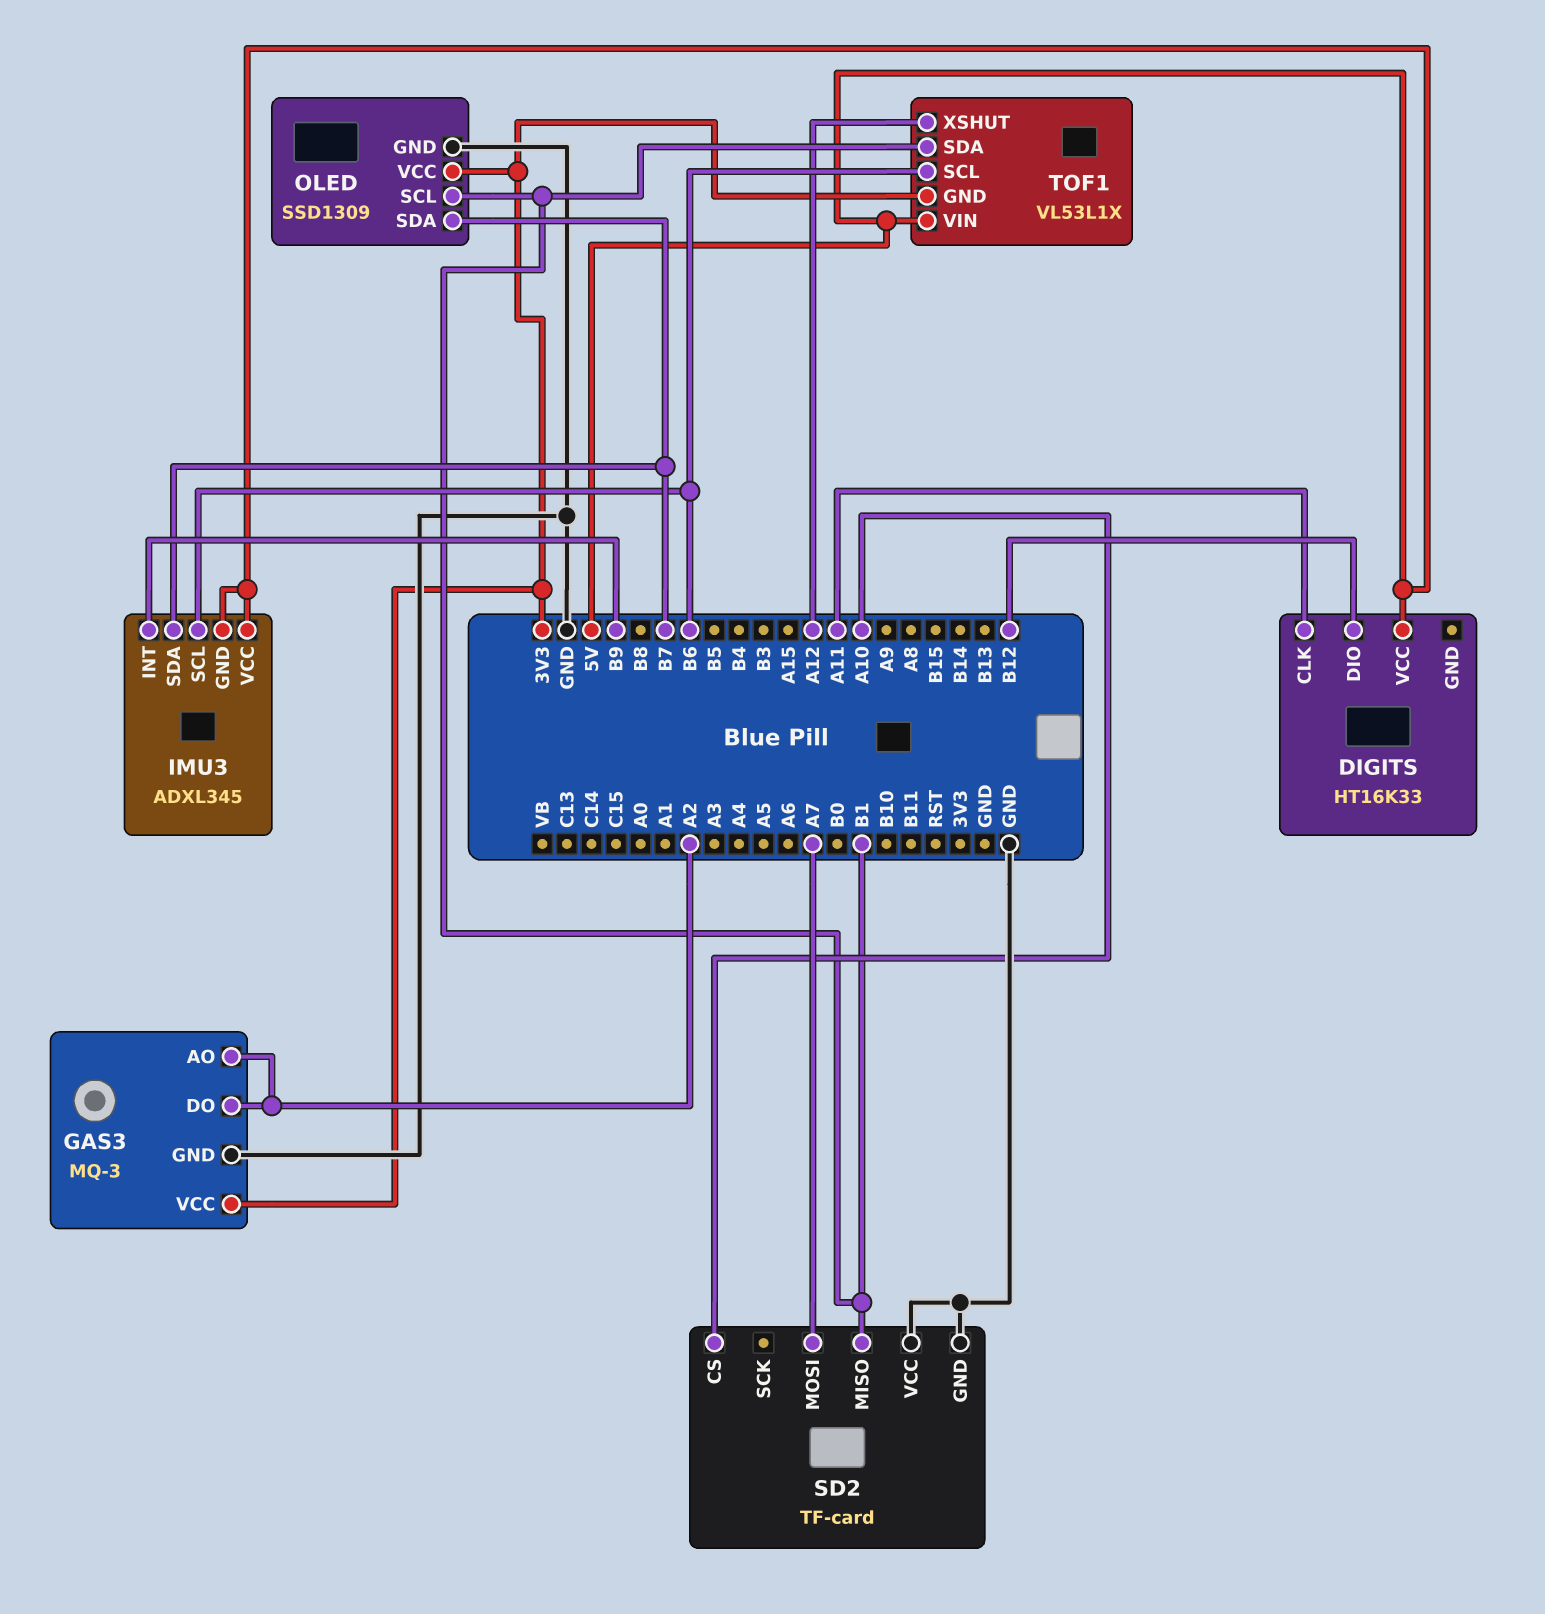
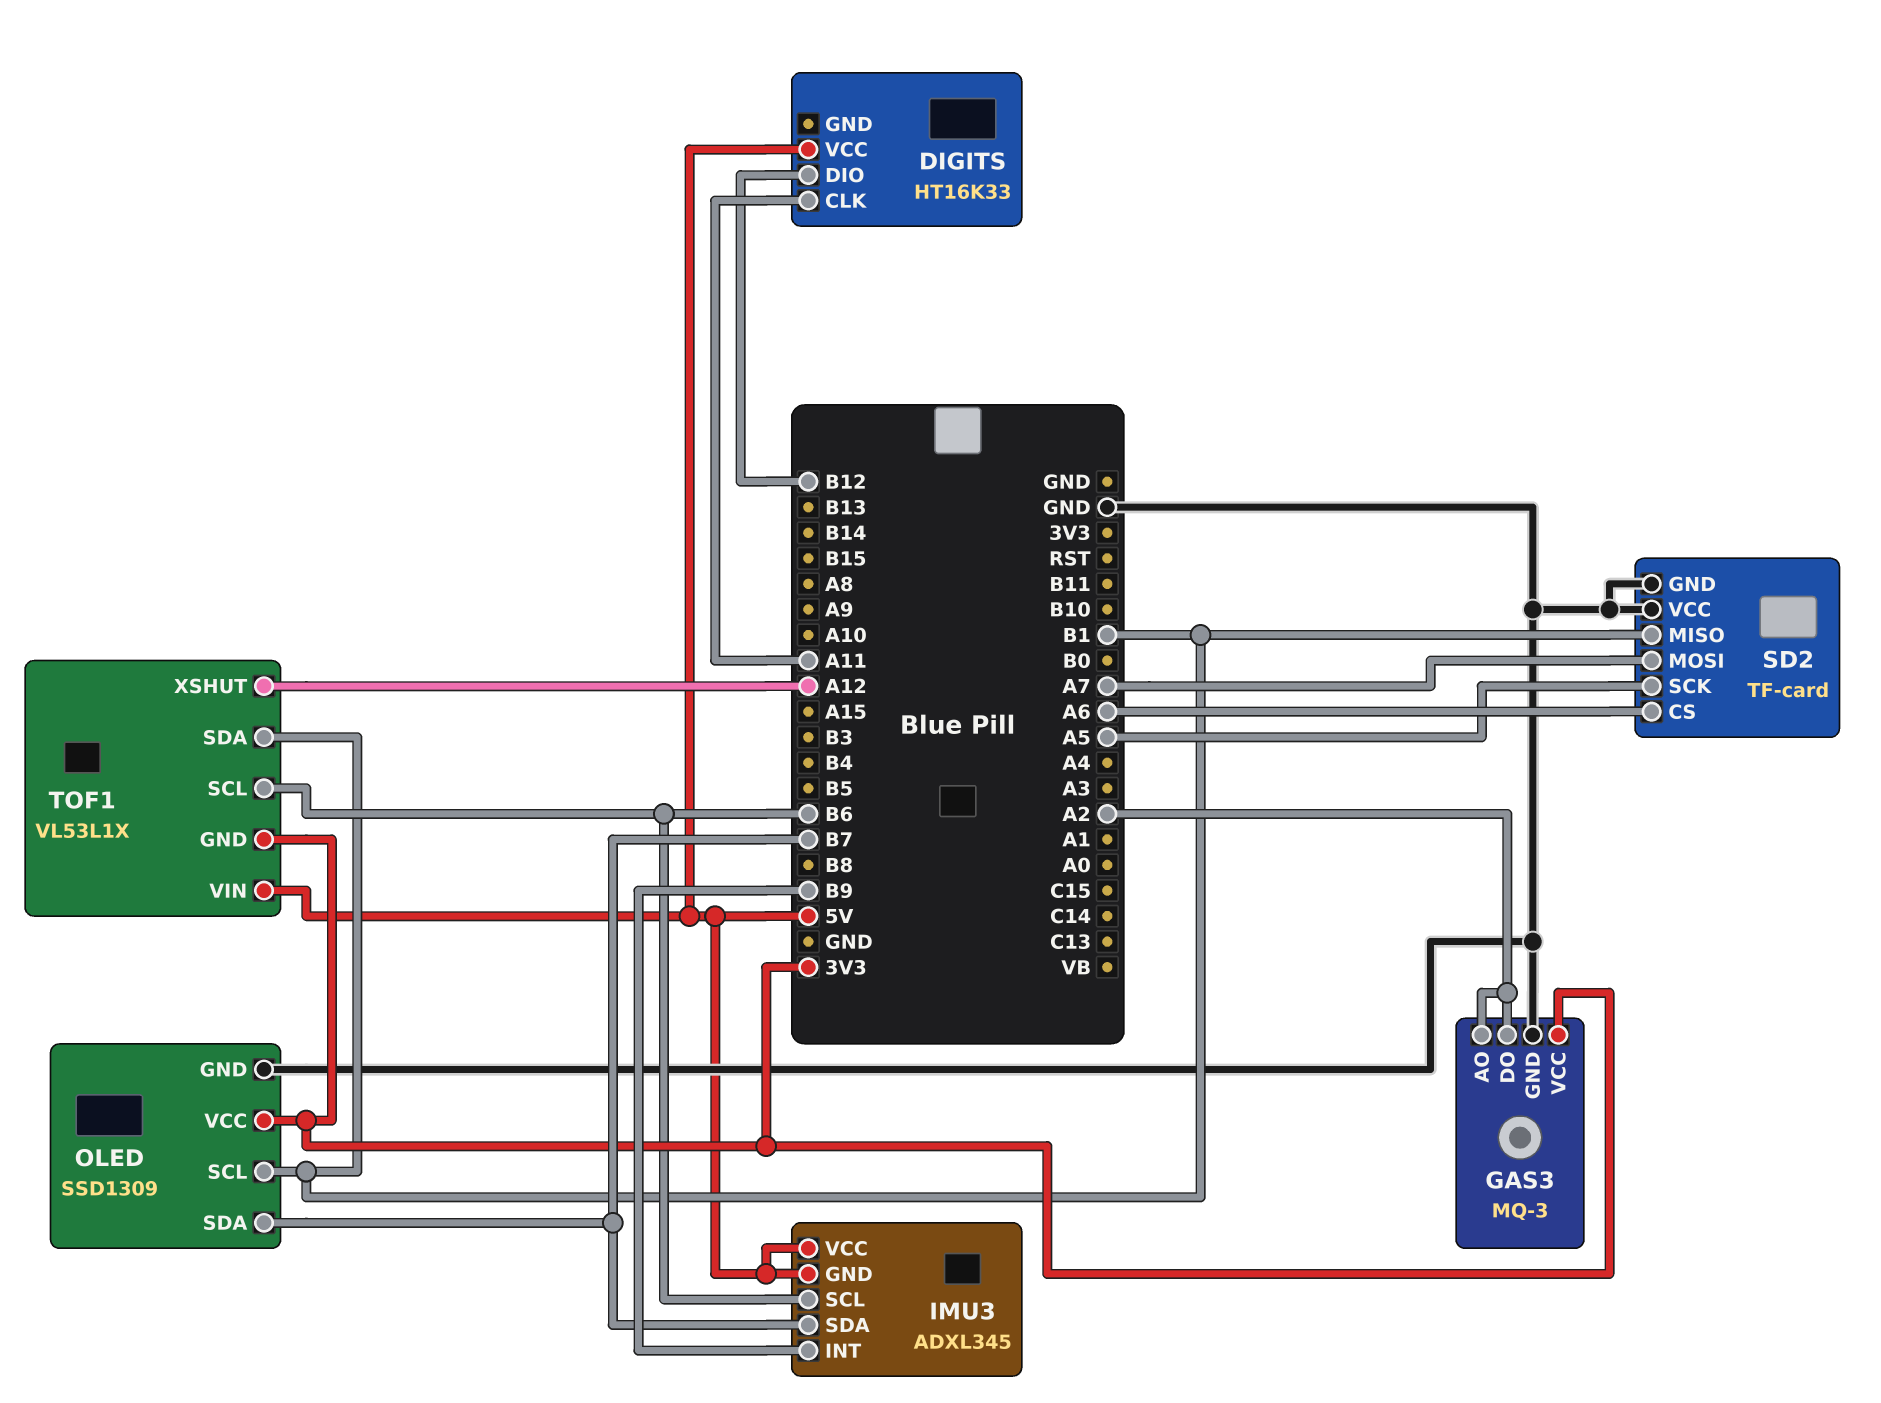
SD2 pin CS: A10 -> A6
SD2 pin SCK: none -> A5

